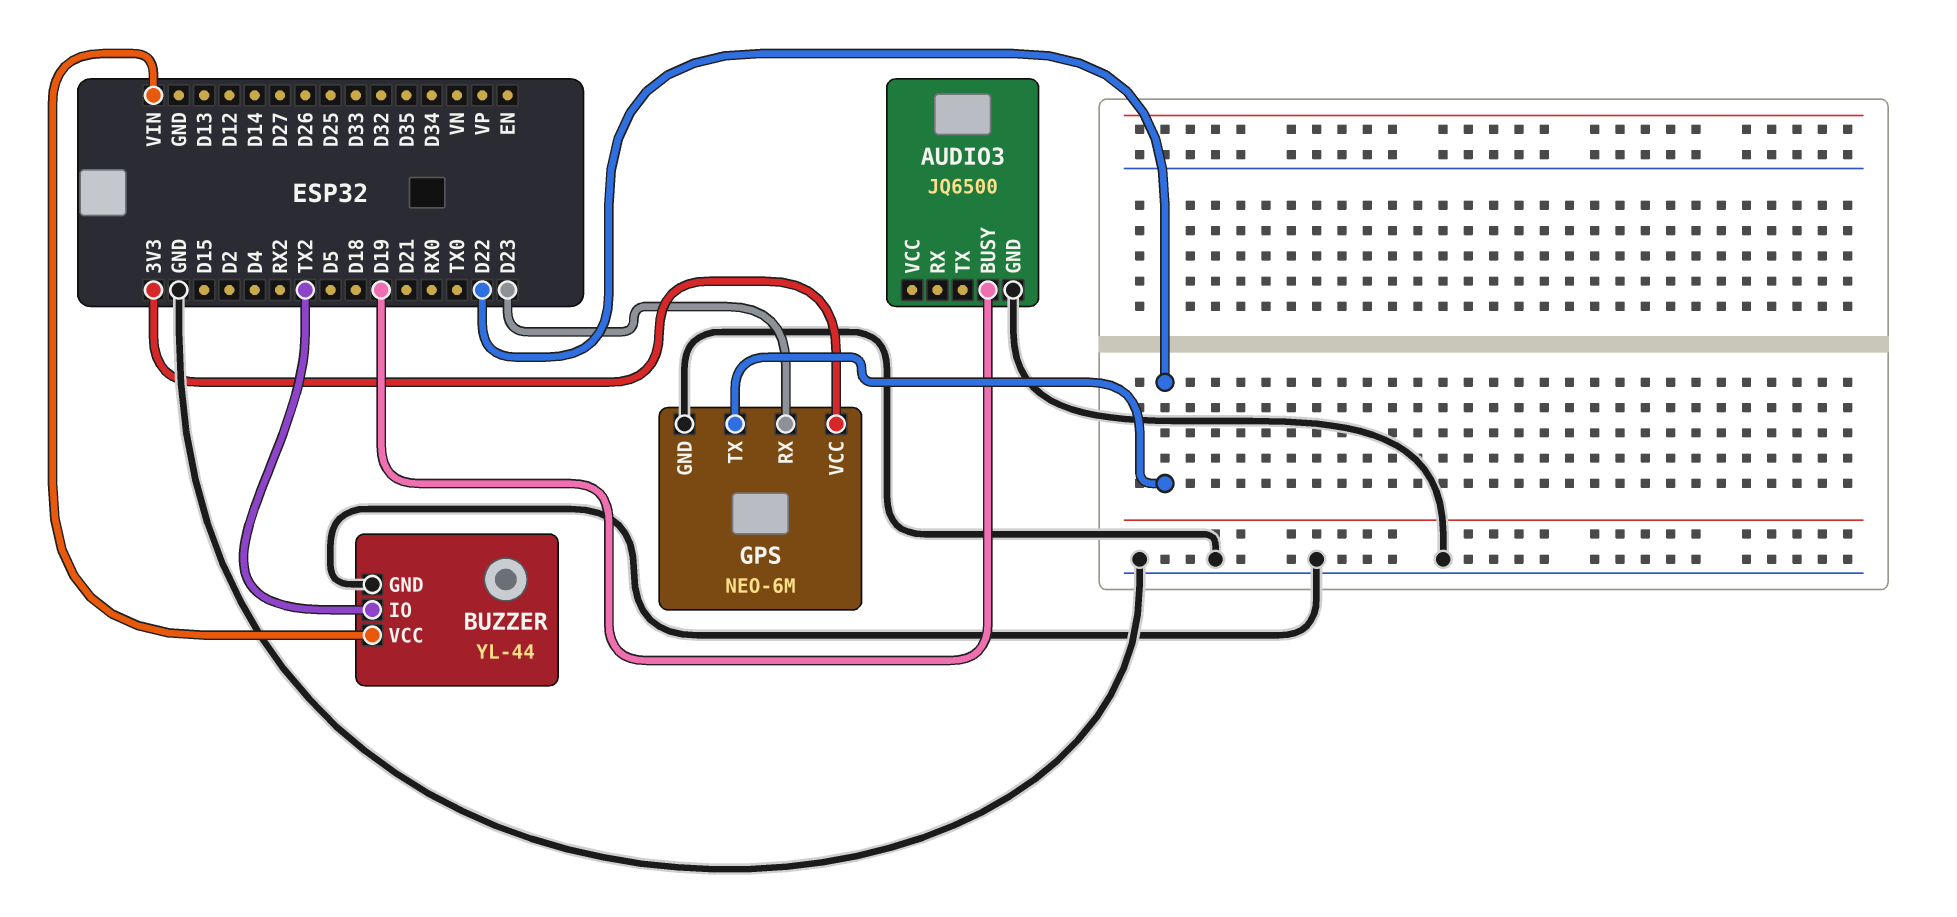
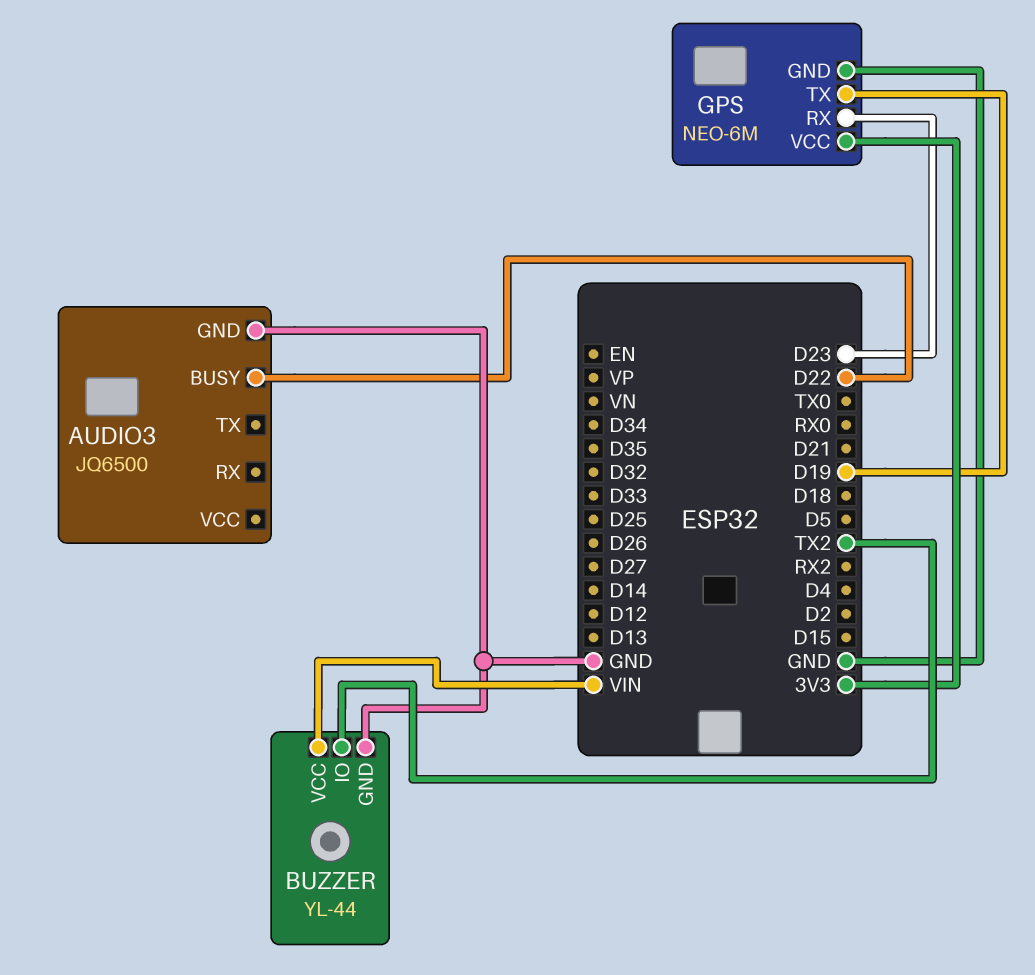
AUDIO3 pin BUSY: D19 -> D22
GPS pin TX: D22 -> D19

